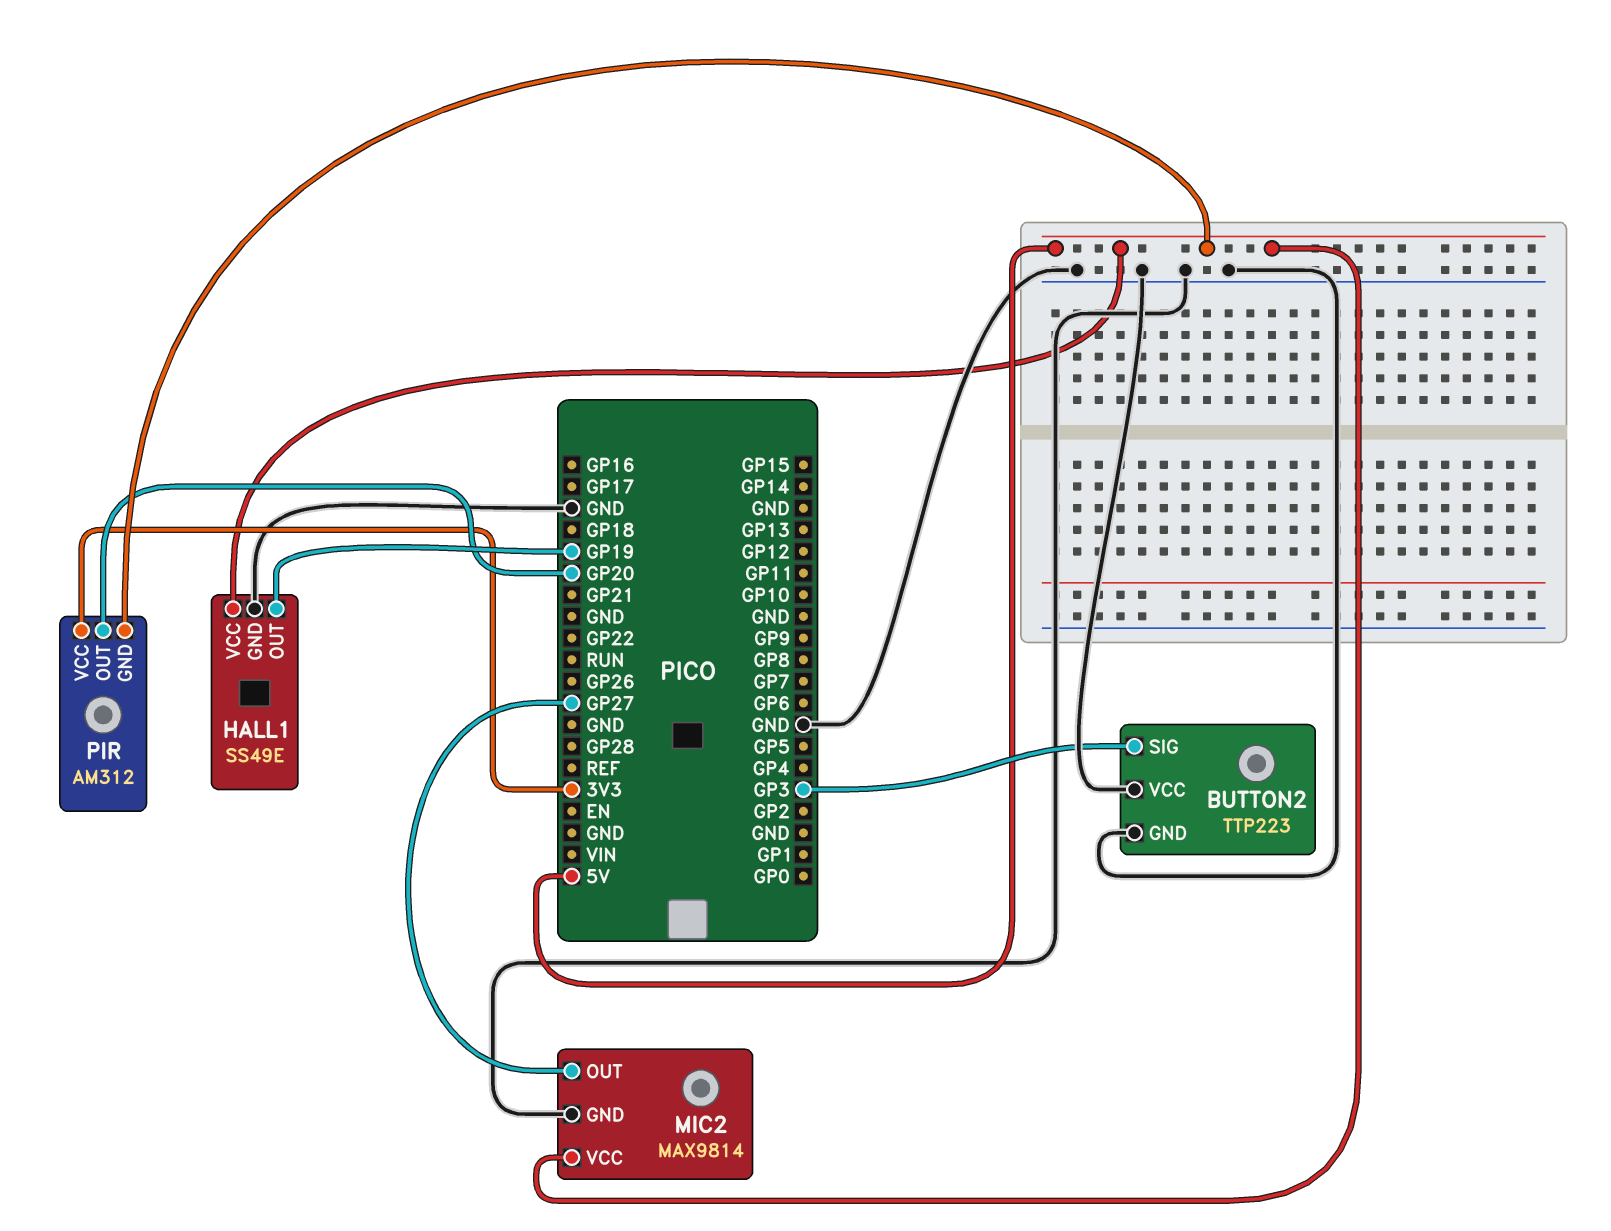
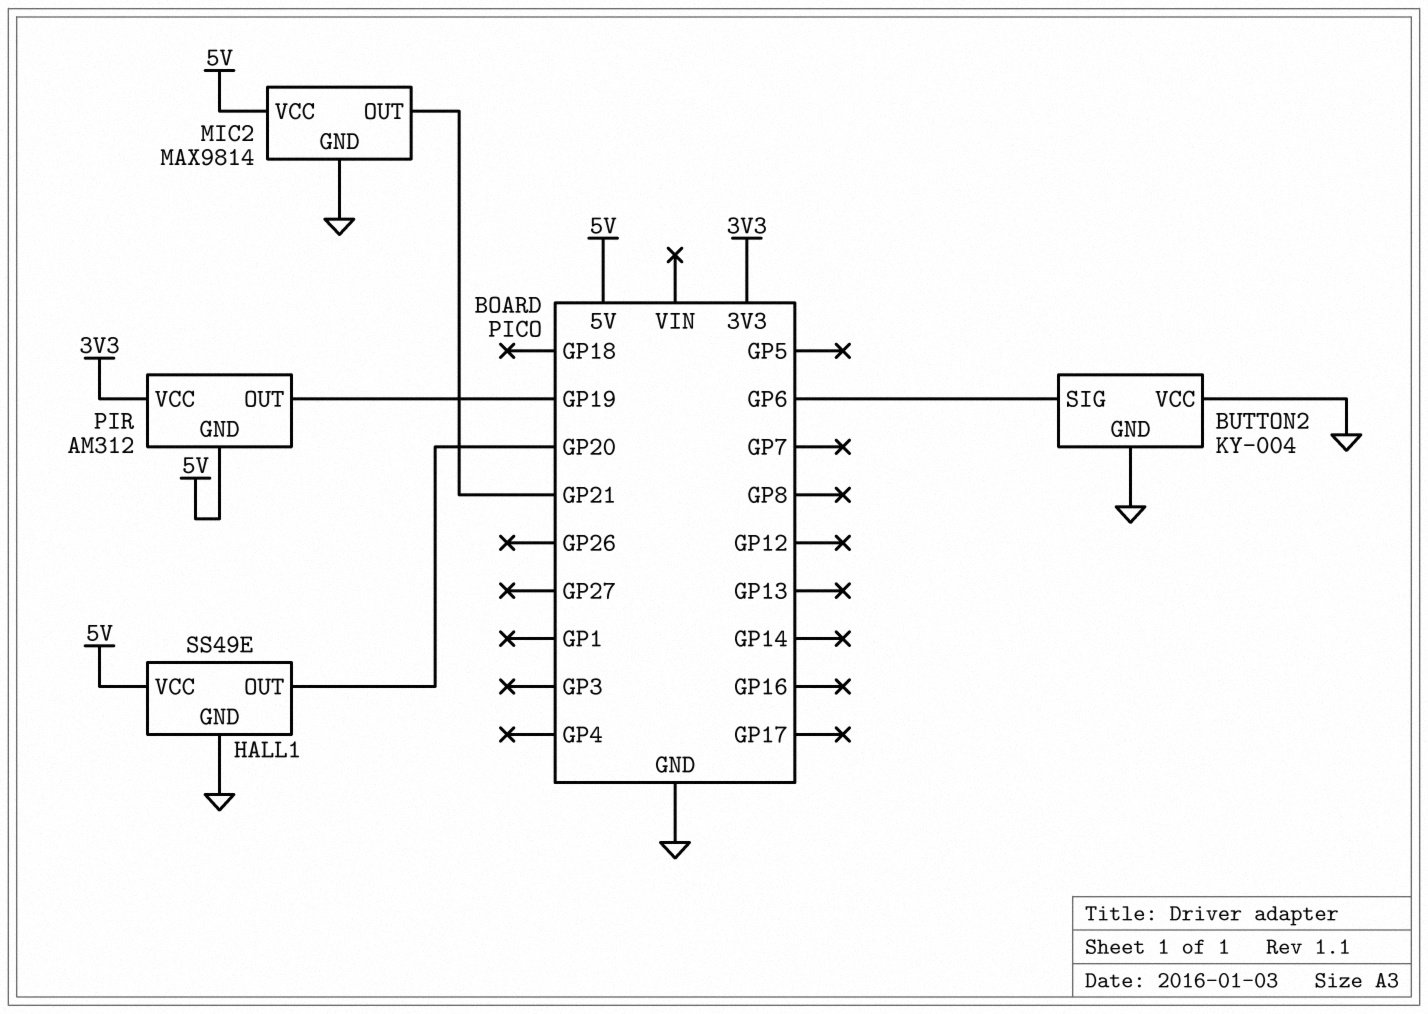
BUTTON2: TTP223 -> KY-004
BUTTON2 pin SIG: GP3 -> GP6
HALL1 pin OUT: GP19 -> GP20
MIC2 pin OUT: GP27 -> GP21
PIR pin OUT: GP20 -> GP19

